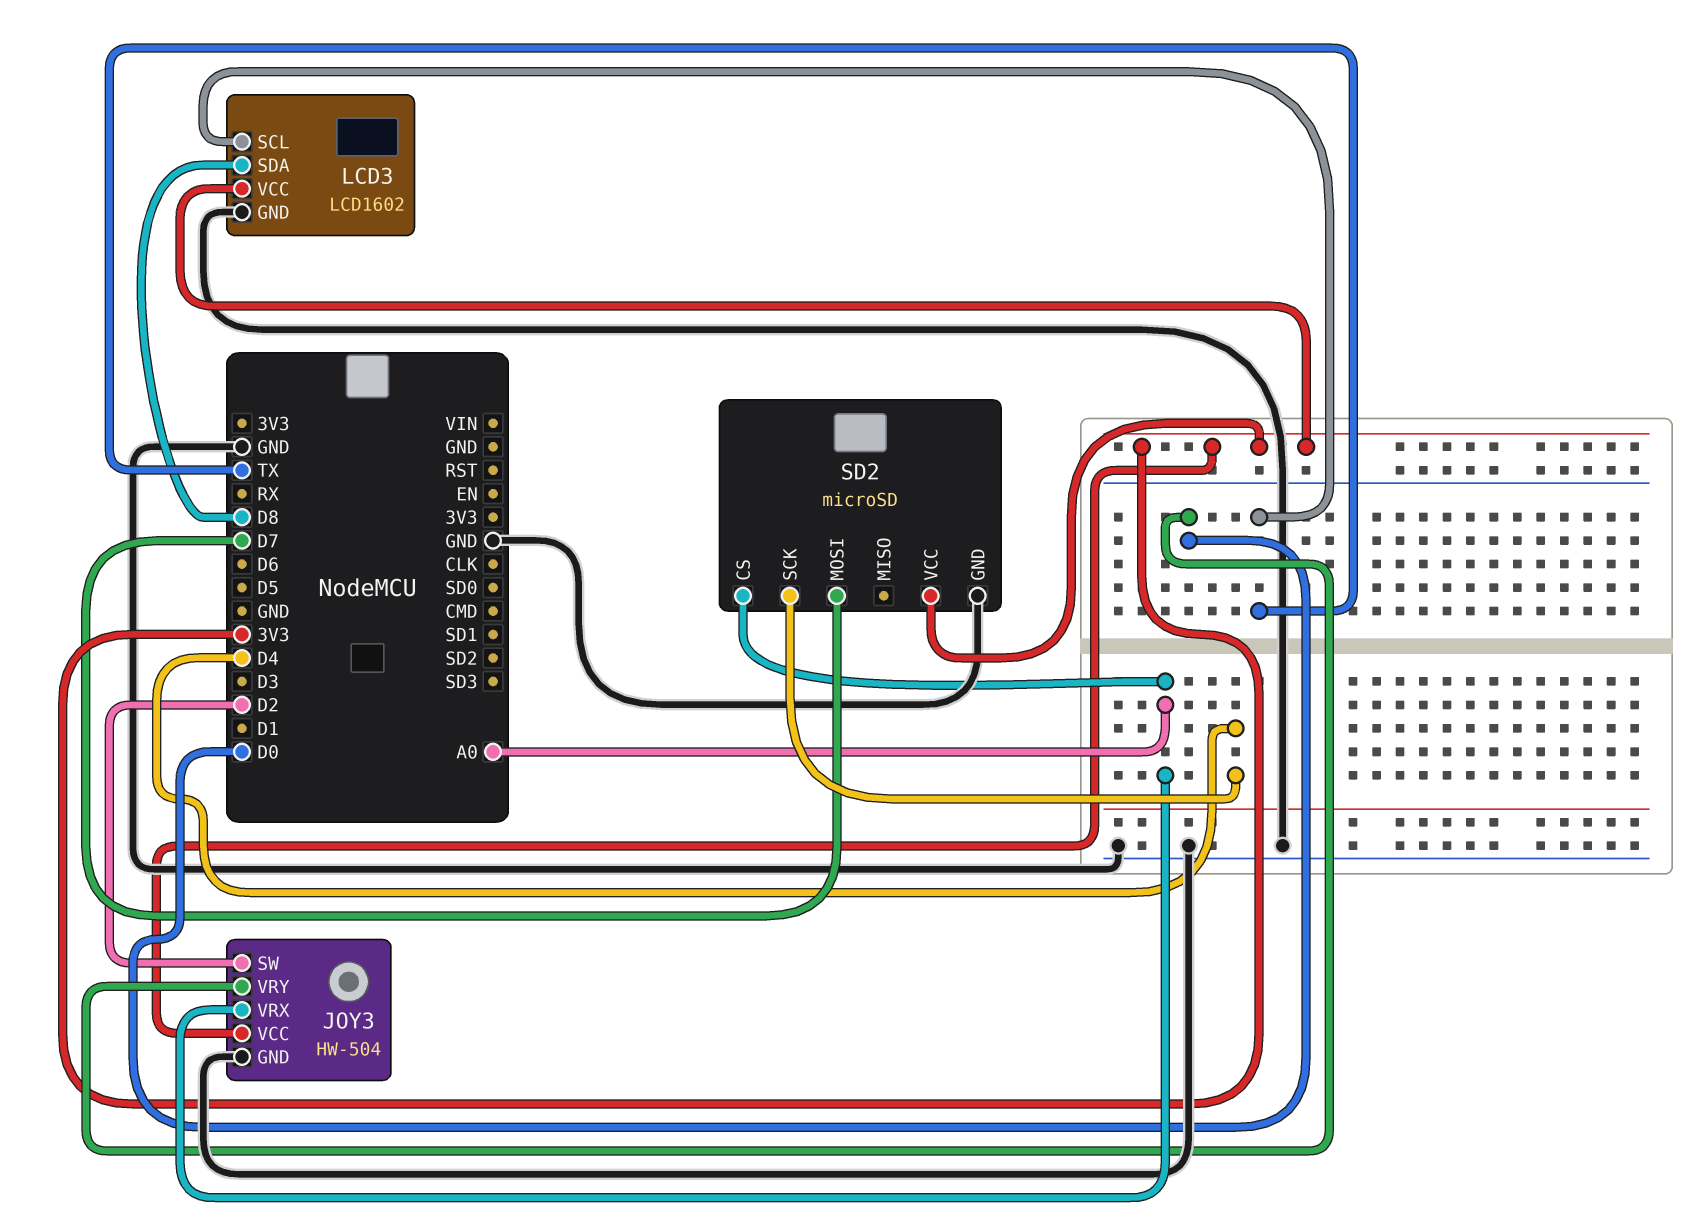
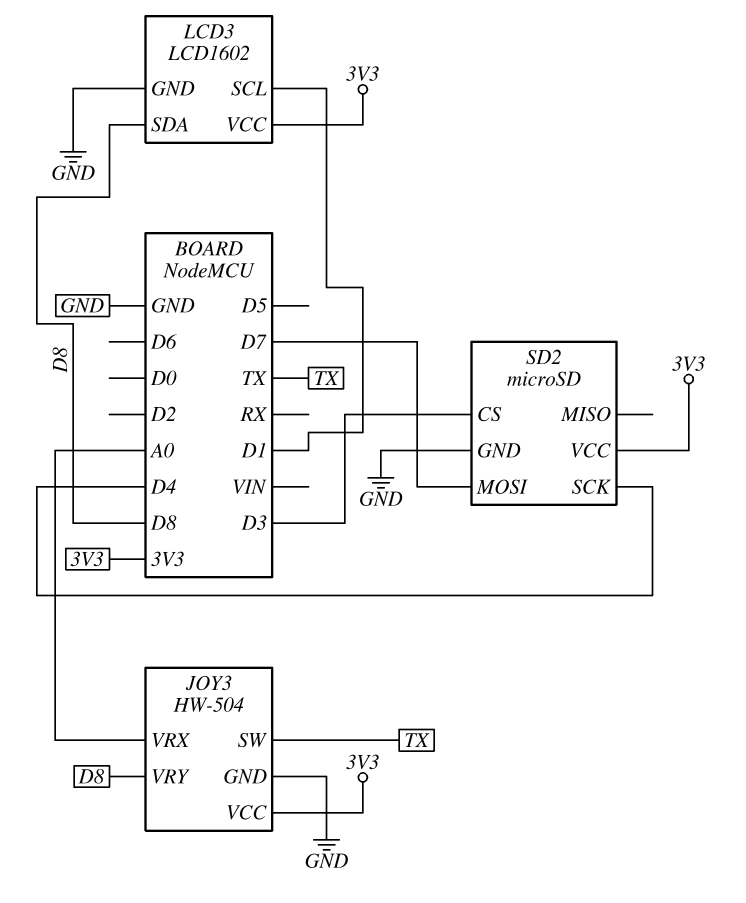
JOY3 pin SW: D2 -> TX
JOY3 pin VRY: D0 -> D8
LCD3 pin SCL: TX -> D1
SD2 pin CS: A0 -> D3

